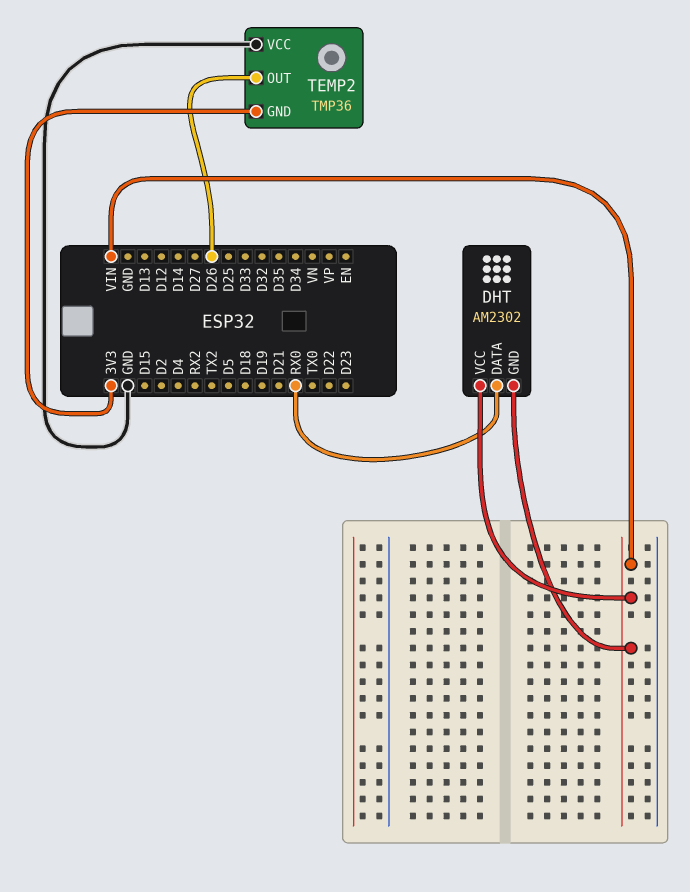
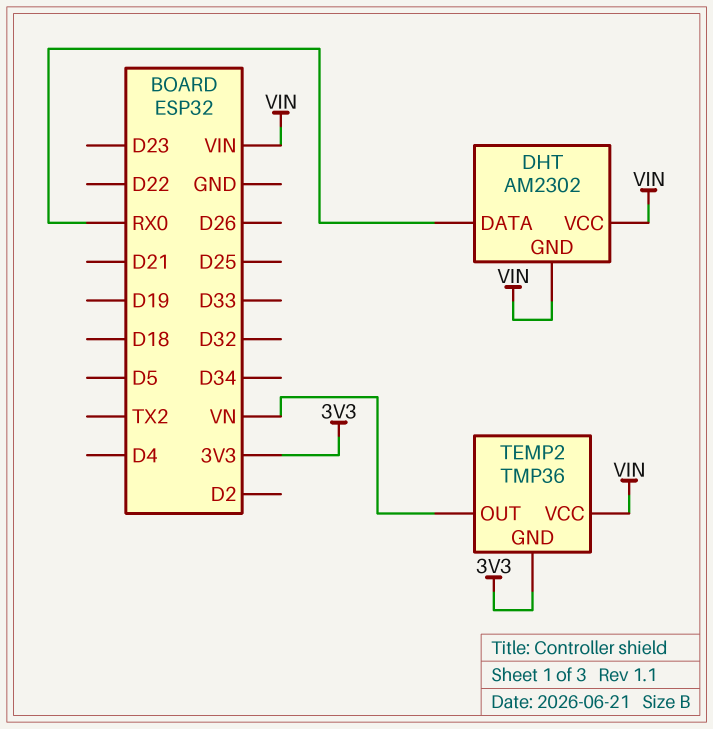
TEMP2 pin OUT: D26 -> VN
TEMP2 pin VCC: GND -> VIN

